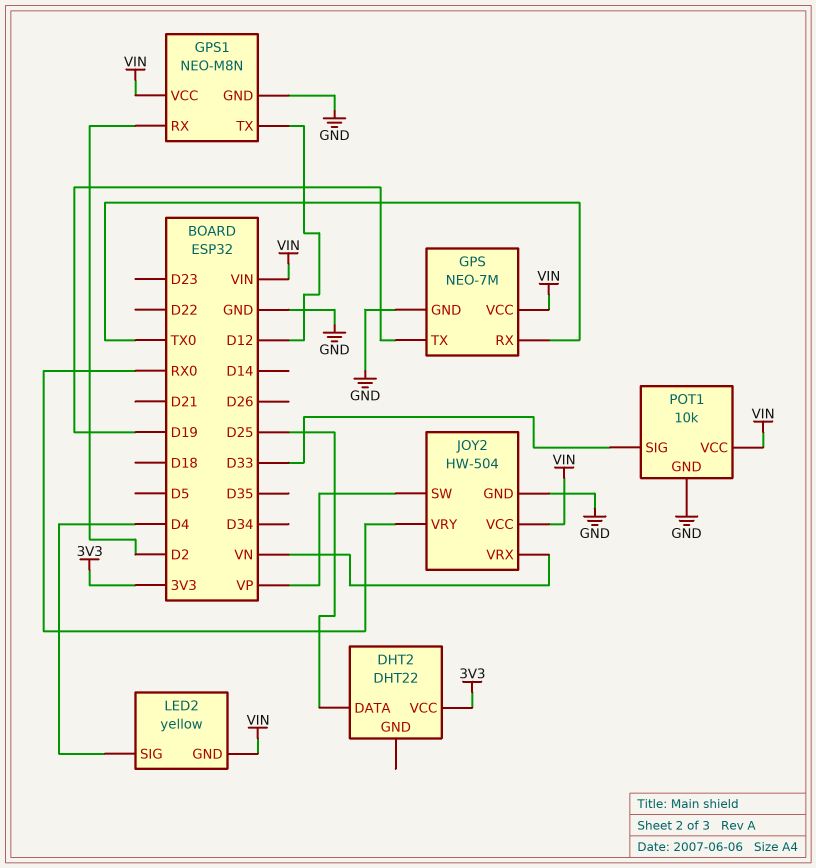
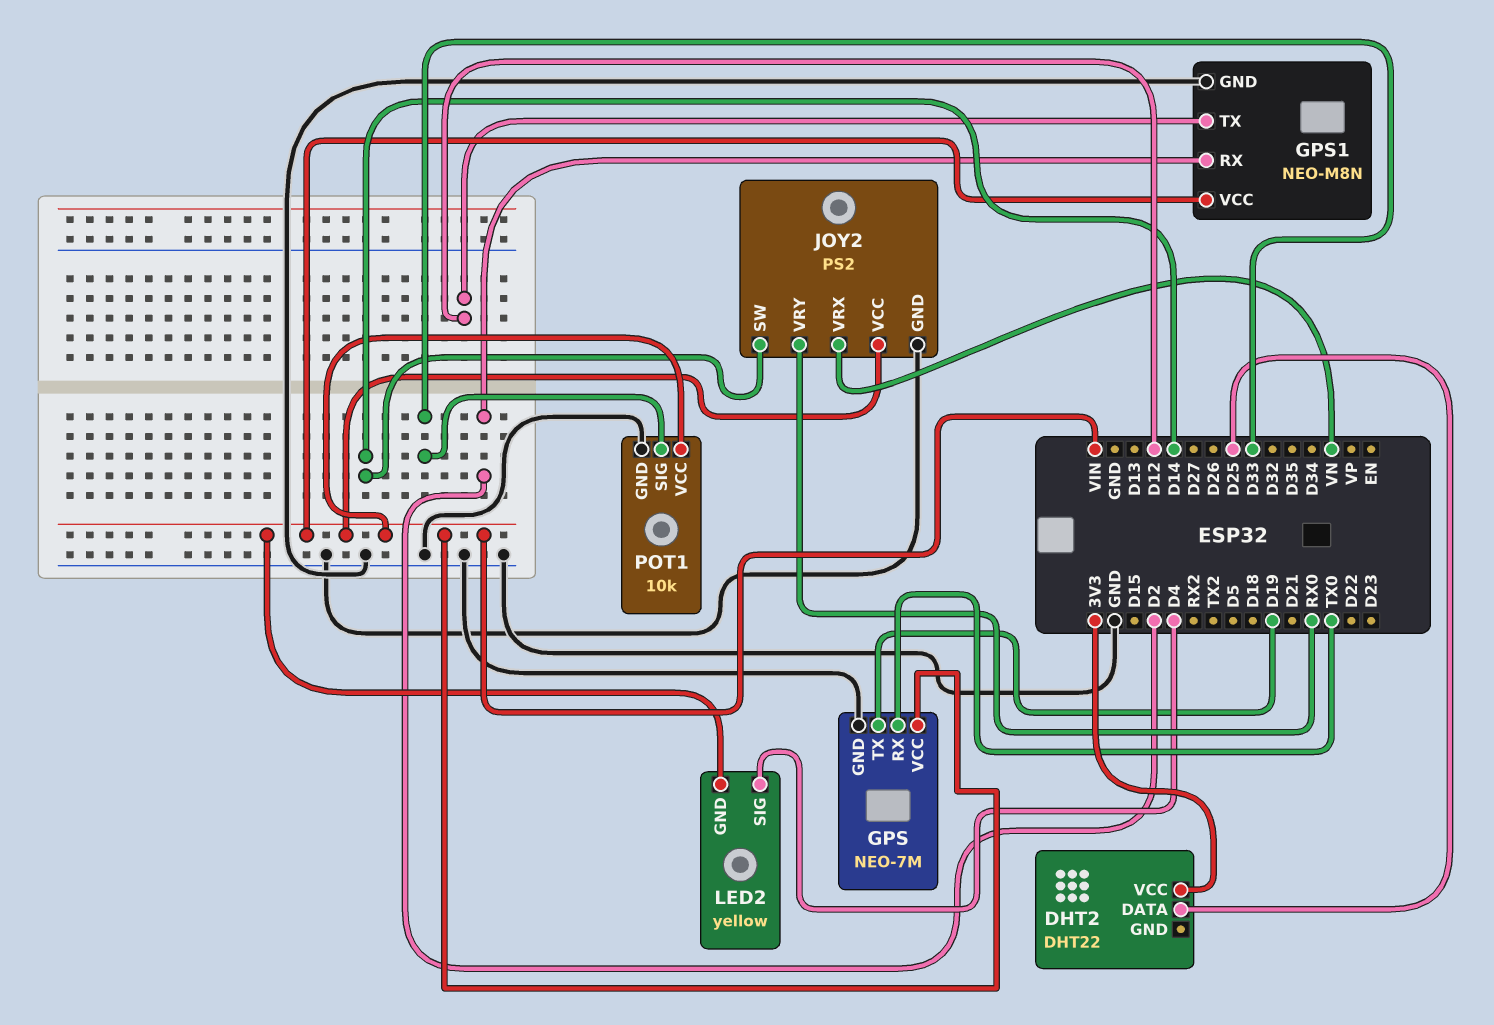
JOY2: HW-504 -> PS2
JOY2 pin SW: VP -> D14

